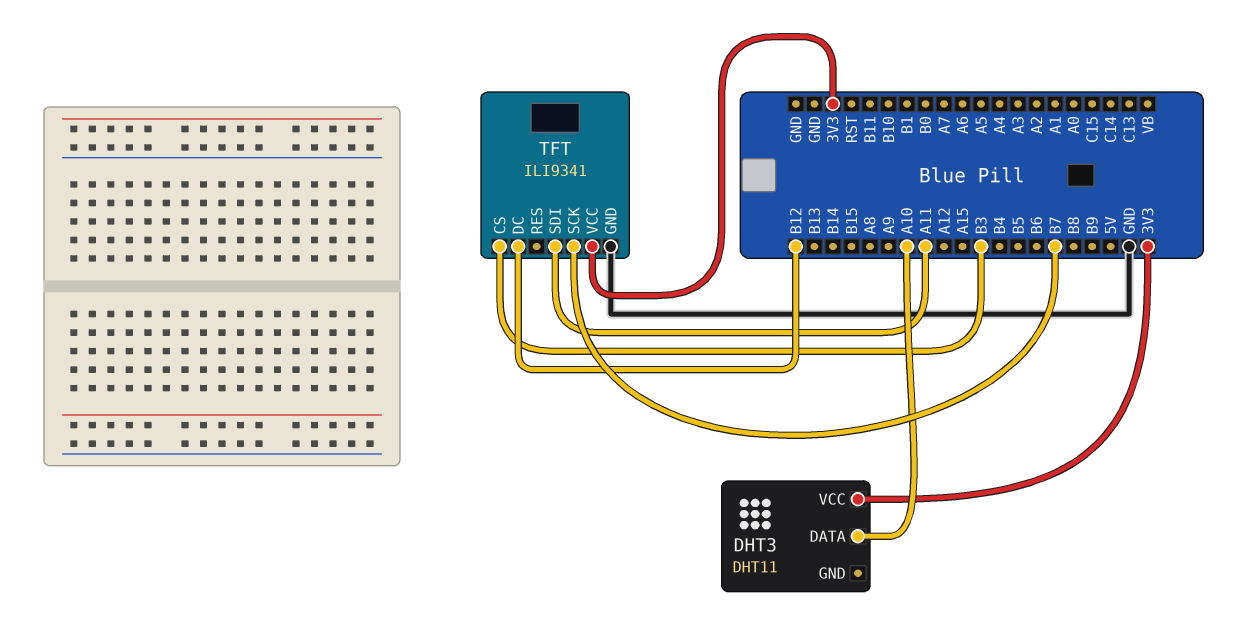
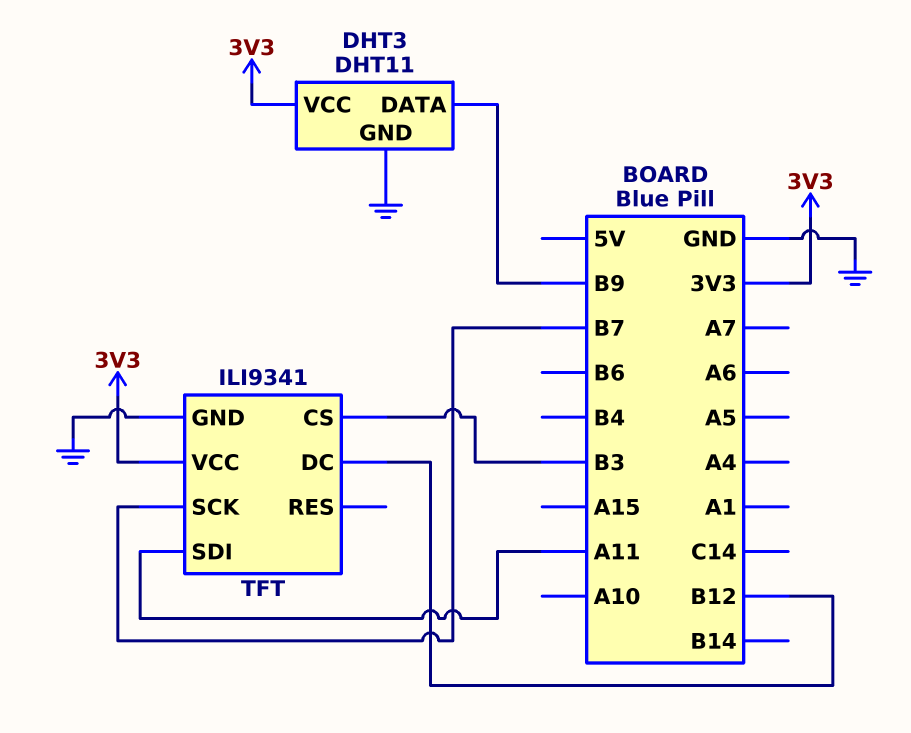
DHT3 pin DATA: A10 -> B9
DHT3 pin GND: none -> GND

